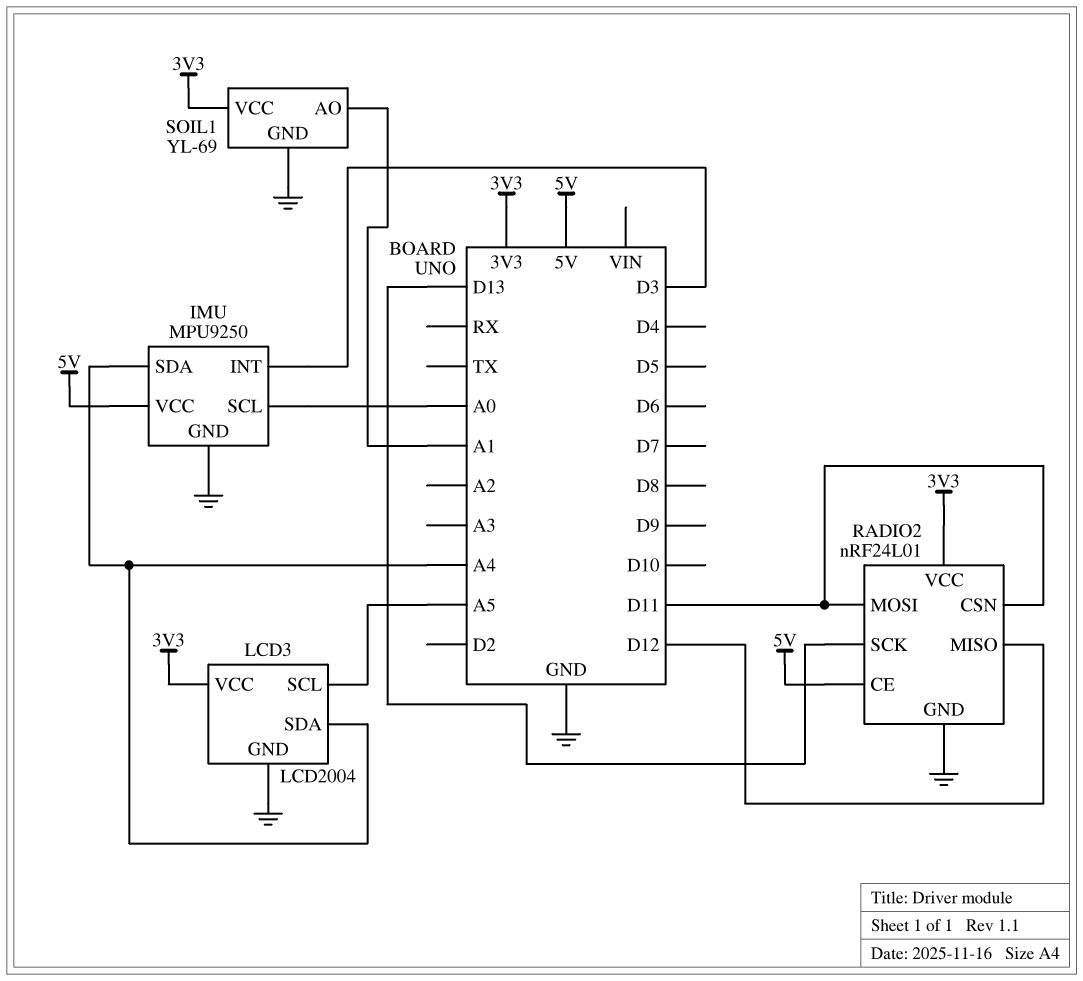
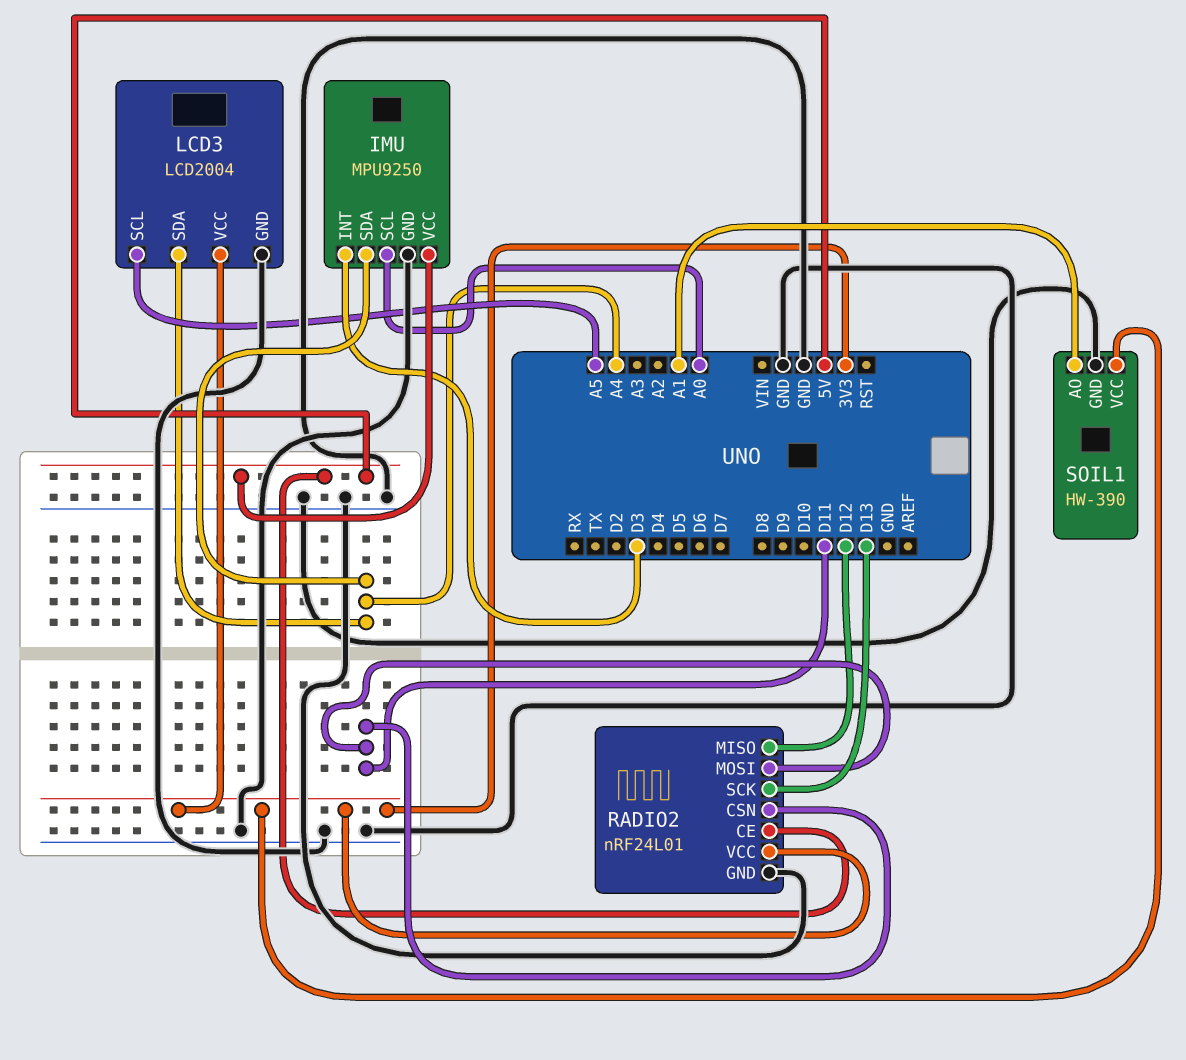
SOIL1: YL-69 -> HW-390

